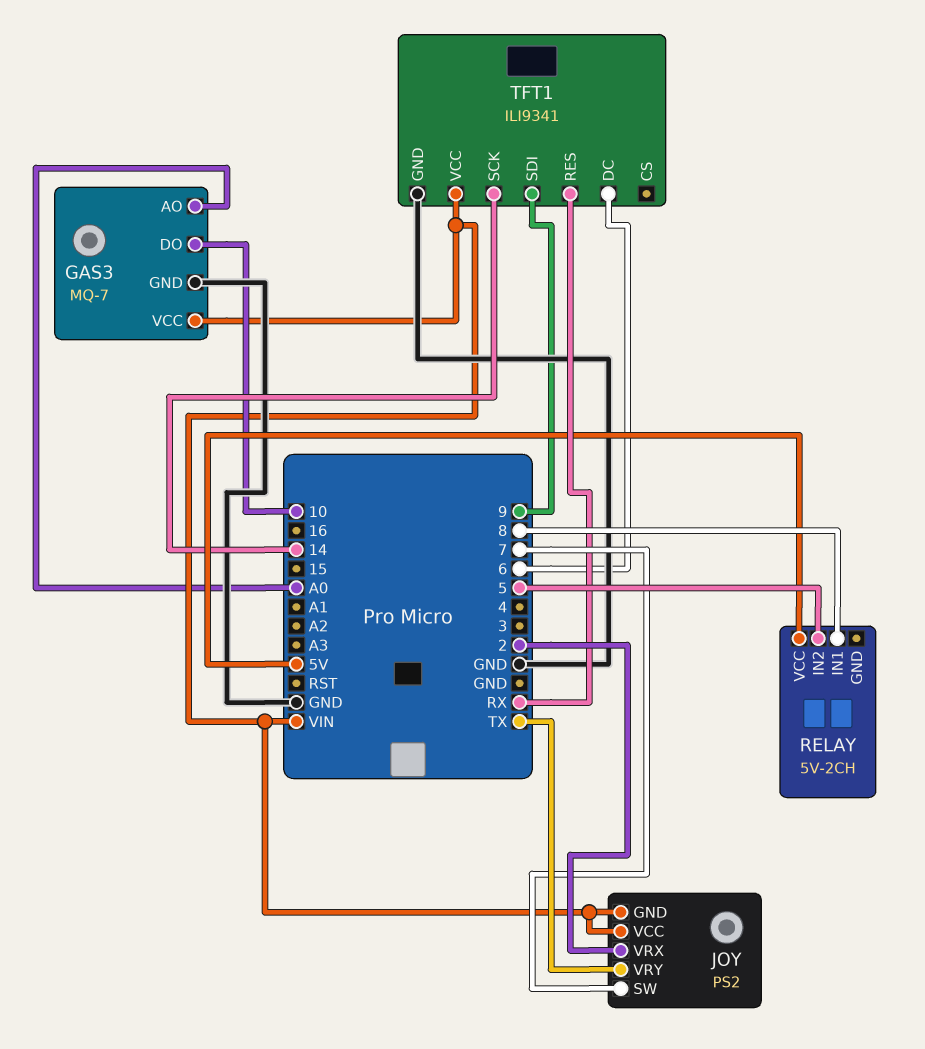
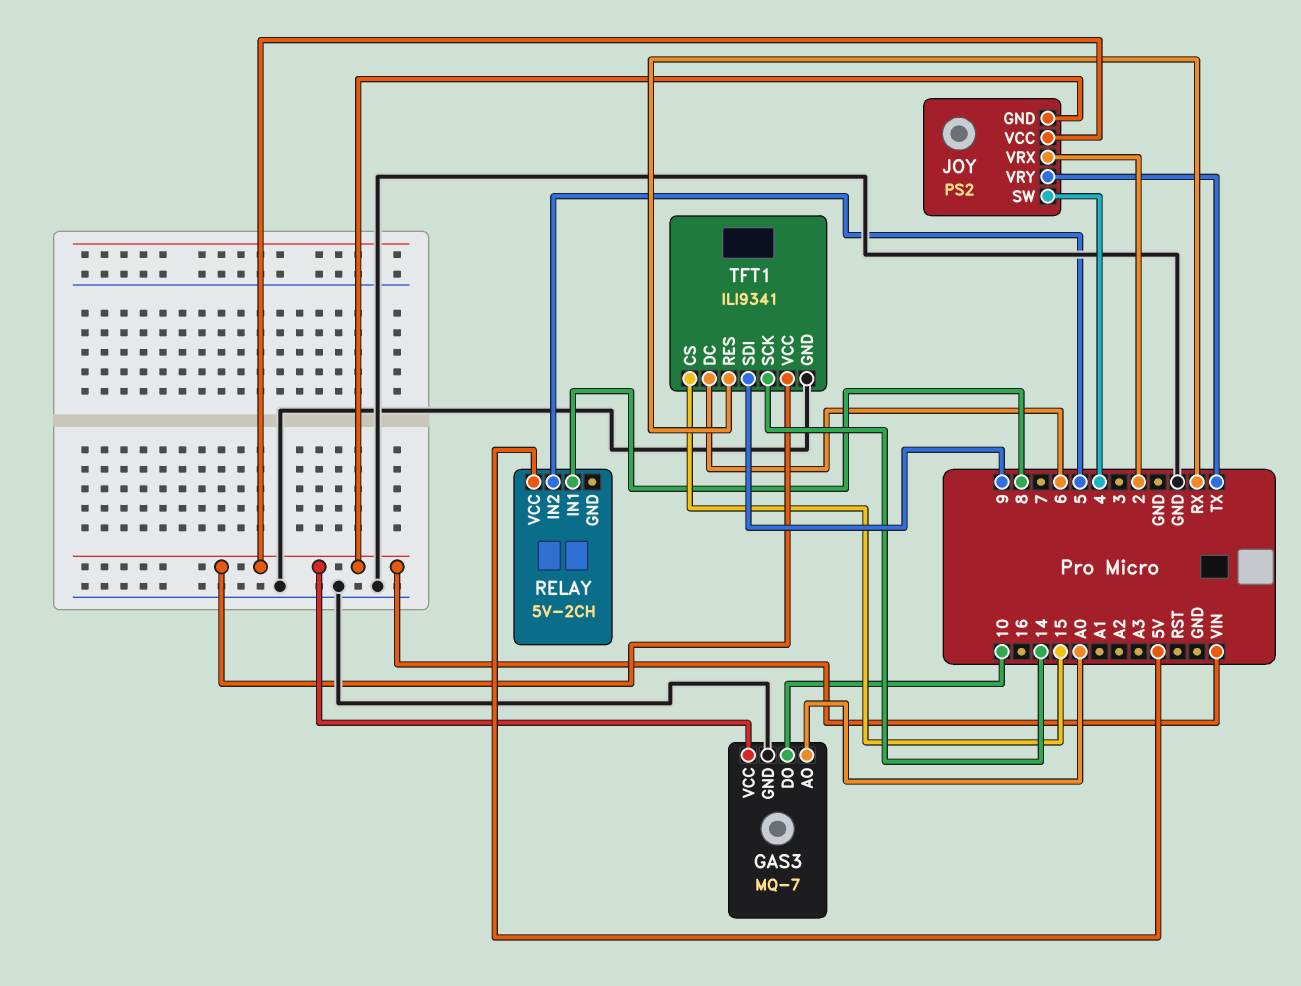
JOY pin SW: 7 -> 4
TFT1 pin CS: none -> 15

